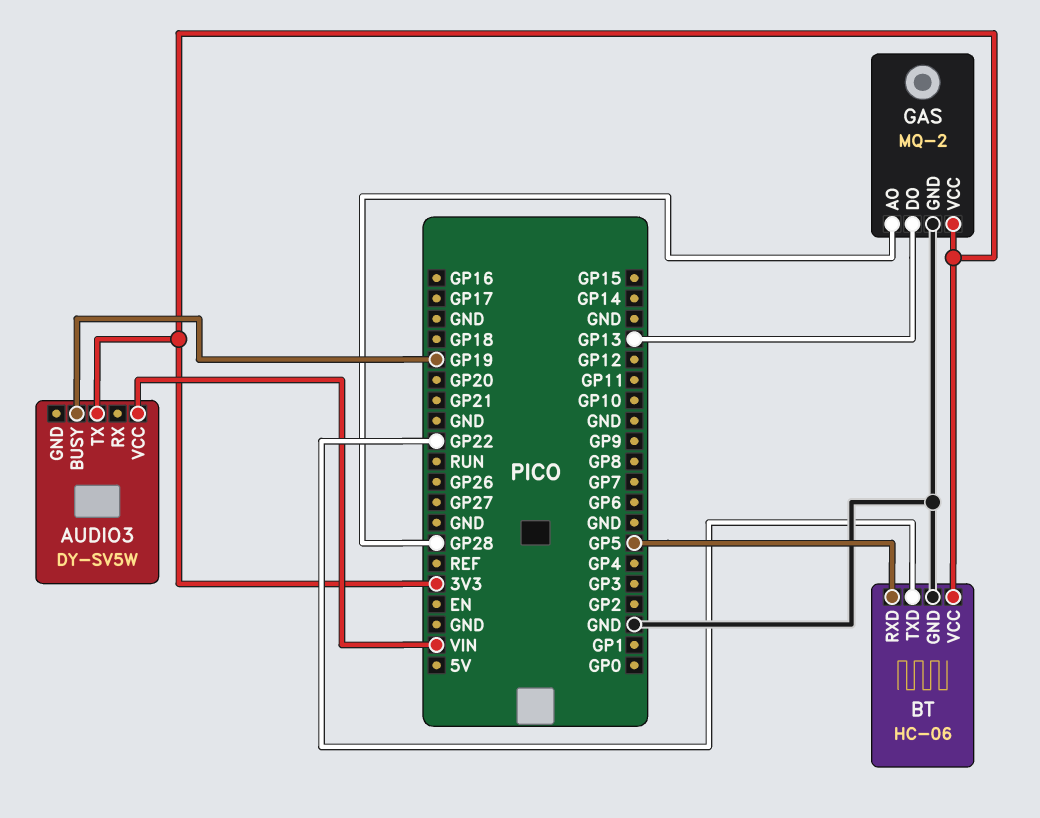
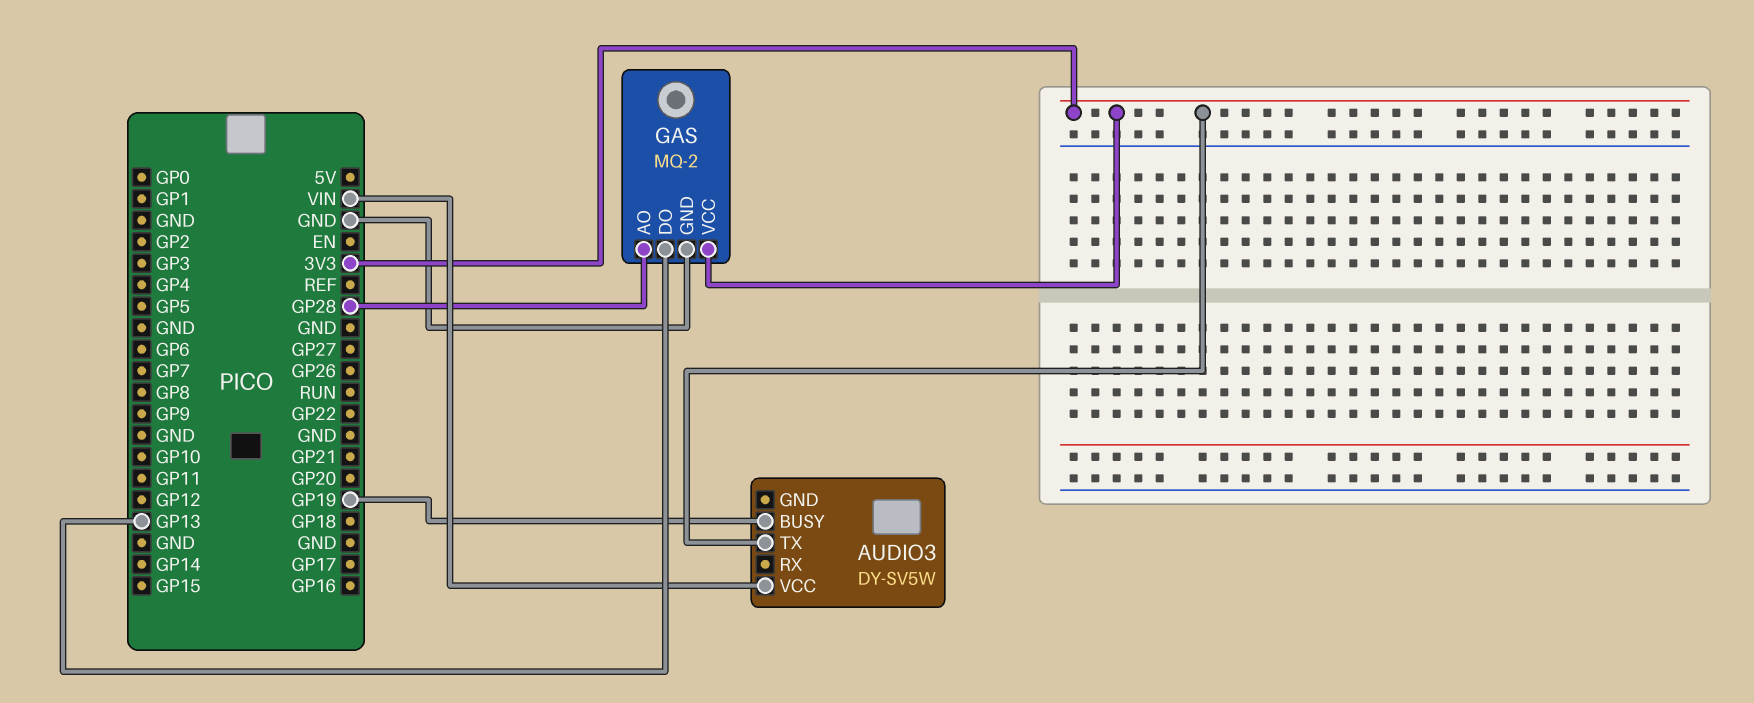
BT: HC-06 -> none
BT pin GND: GND -> none
BT pin RXD: GP5 -> none
BT pin TXD: GP22 -> none
BT pin VCC: 3V3 -> none

